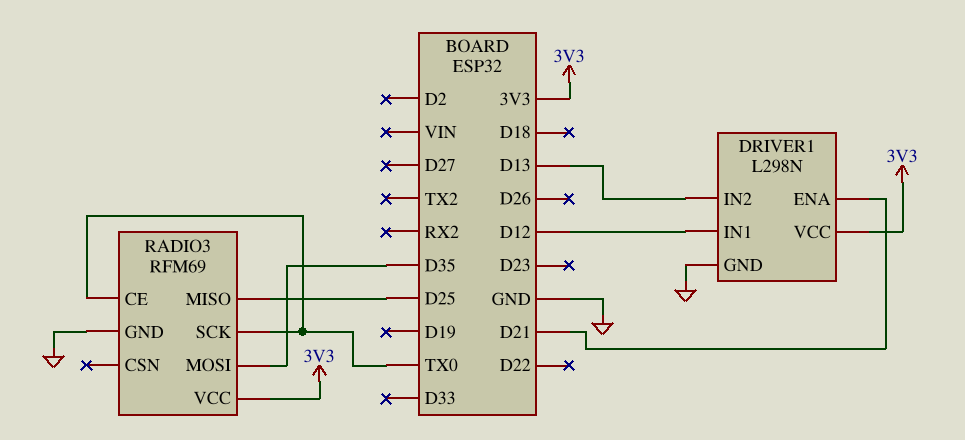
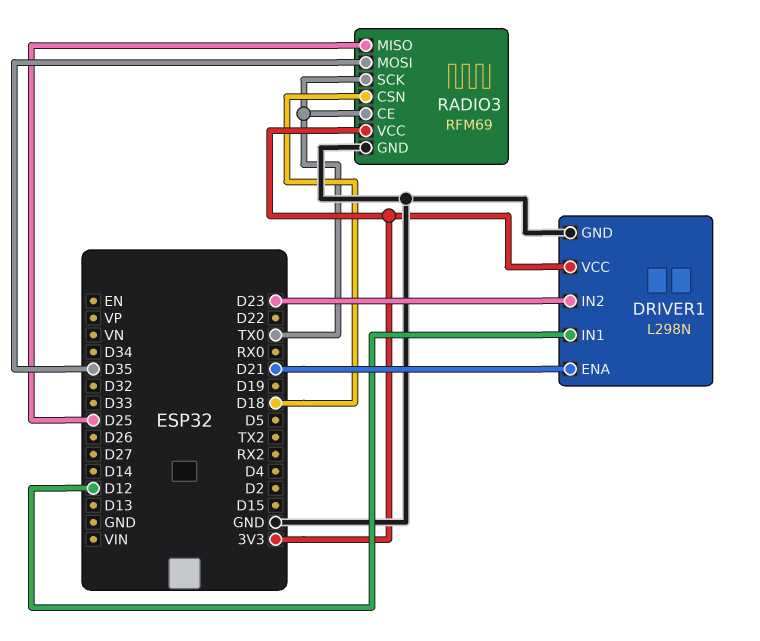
DRIVER1 pin IN2: D13 -> D23
RADIO3 pin CSN: none -> D18

